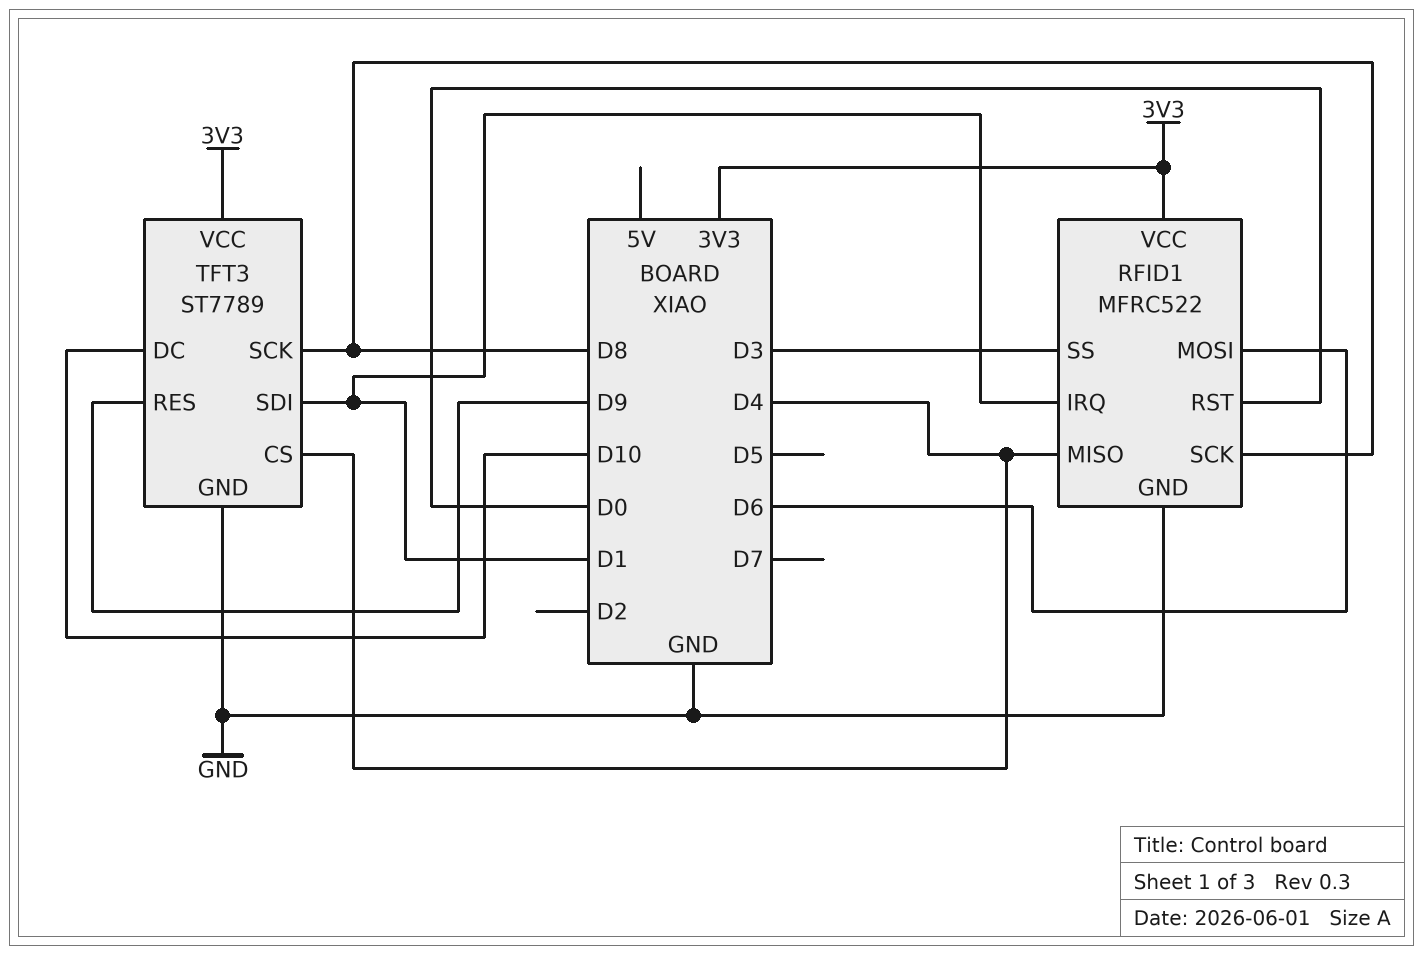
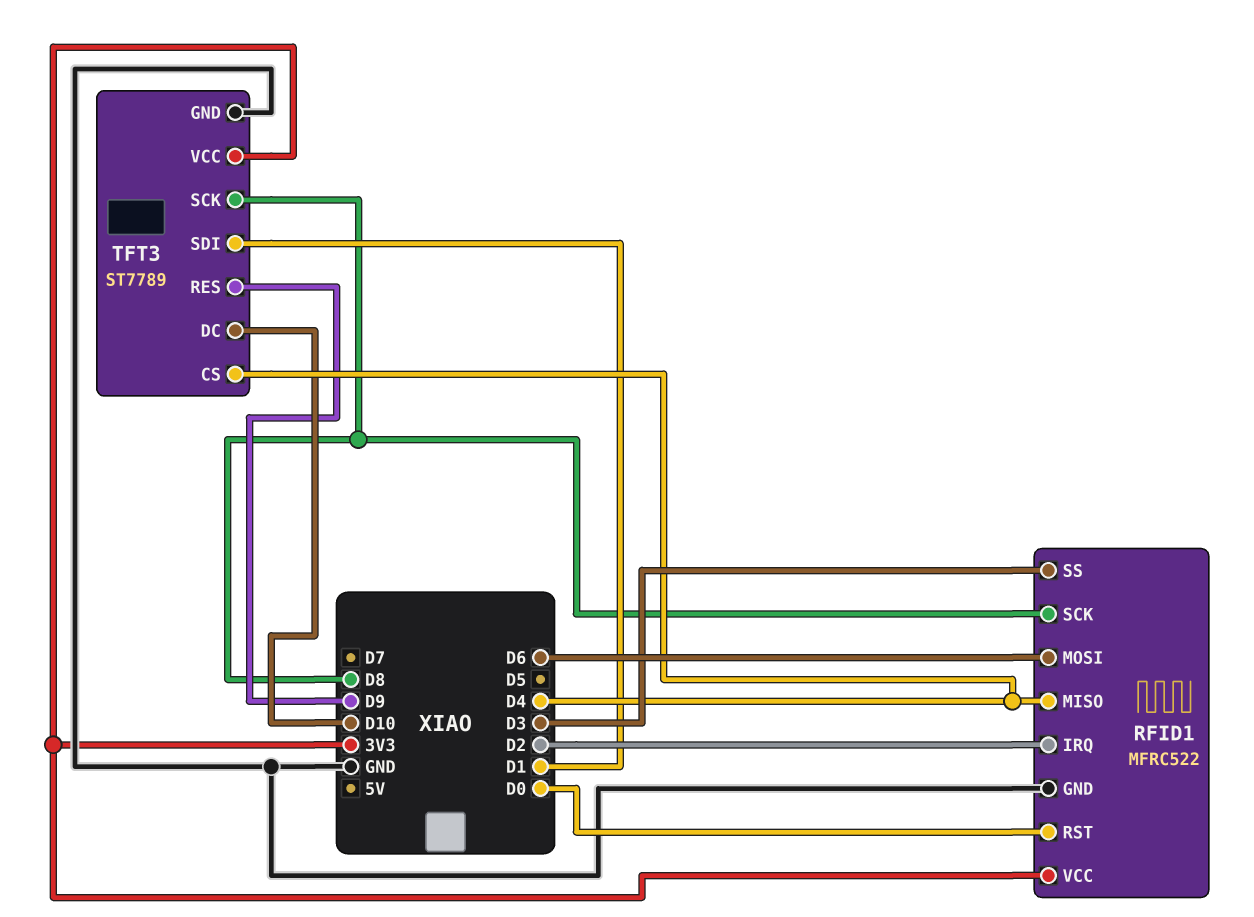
RFID1 pin IRQ: D1 -> D2

